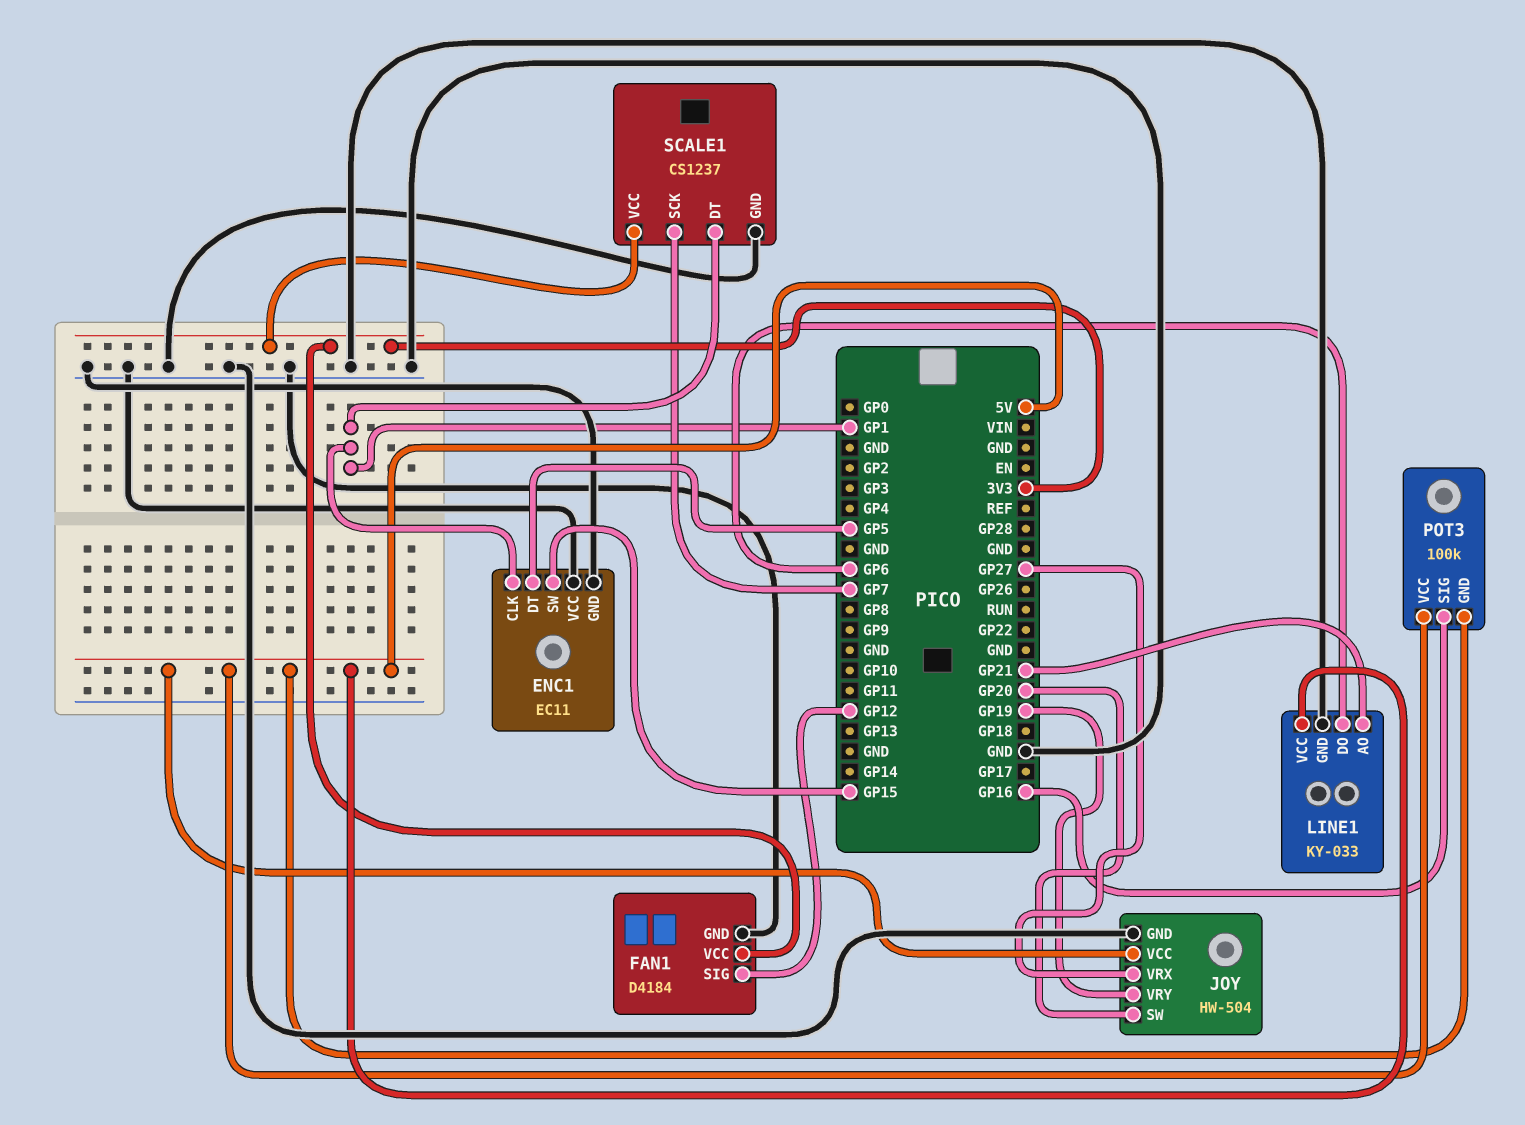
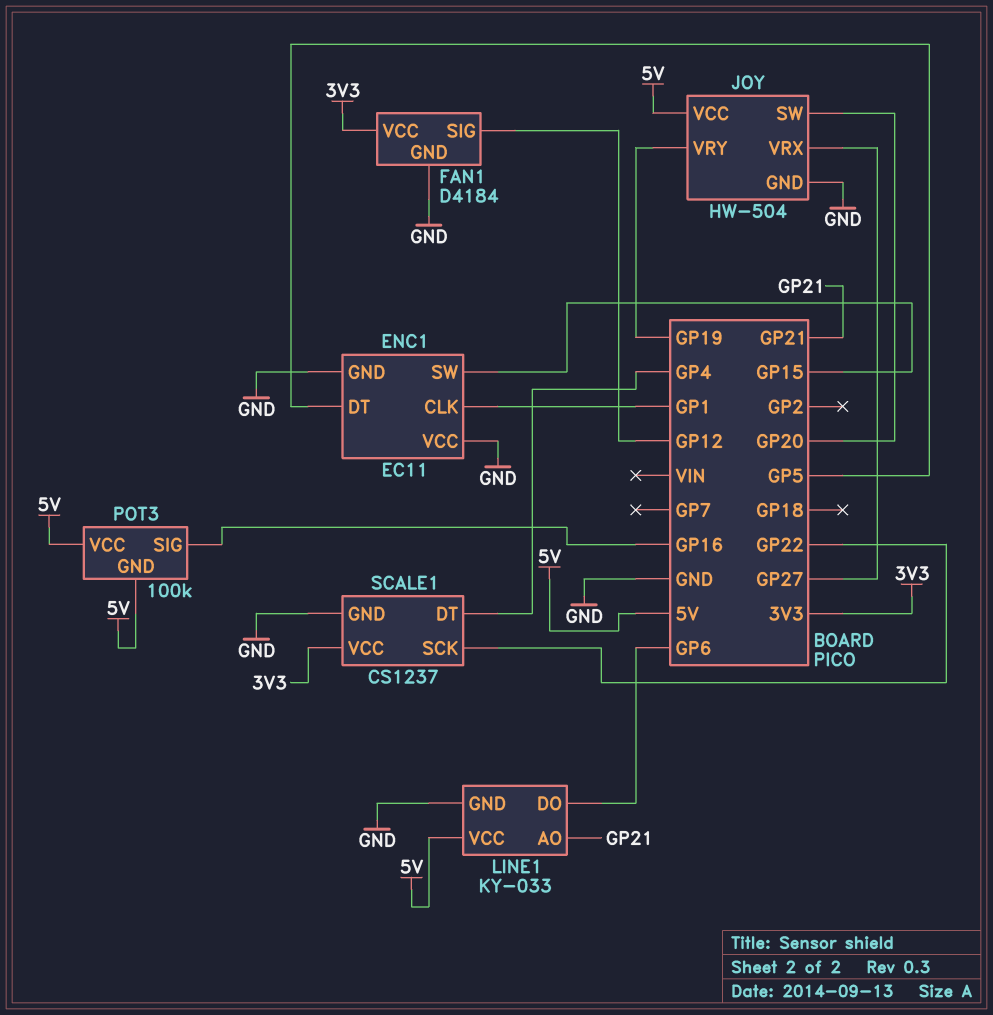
SCALE1 pin DT: GP1 -> GP4
SCALE1 pin SCK: GP7 -> GP22

